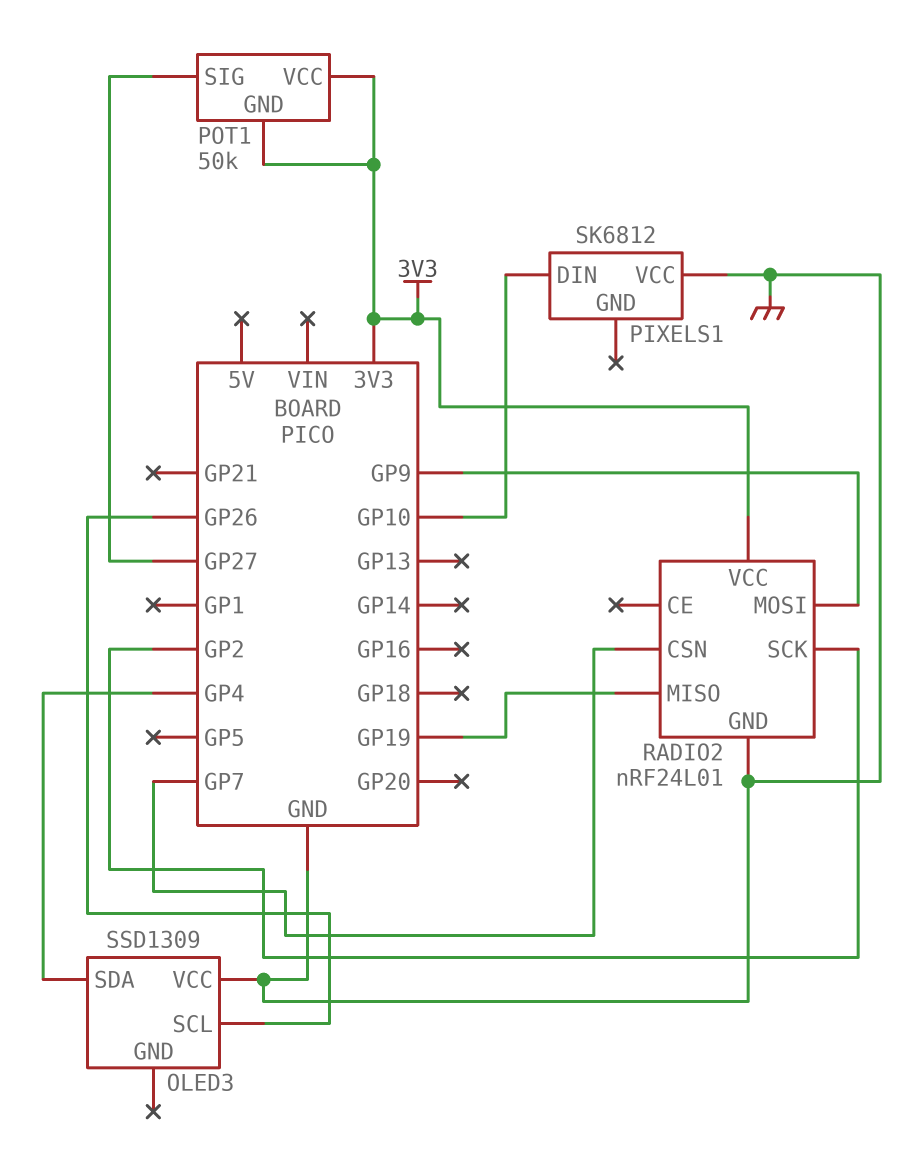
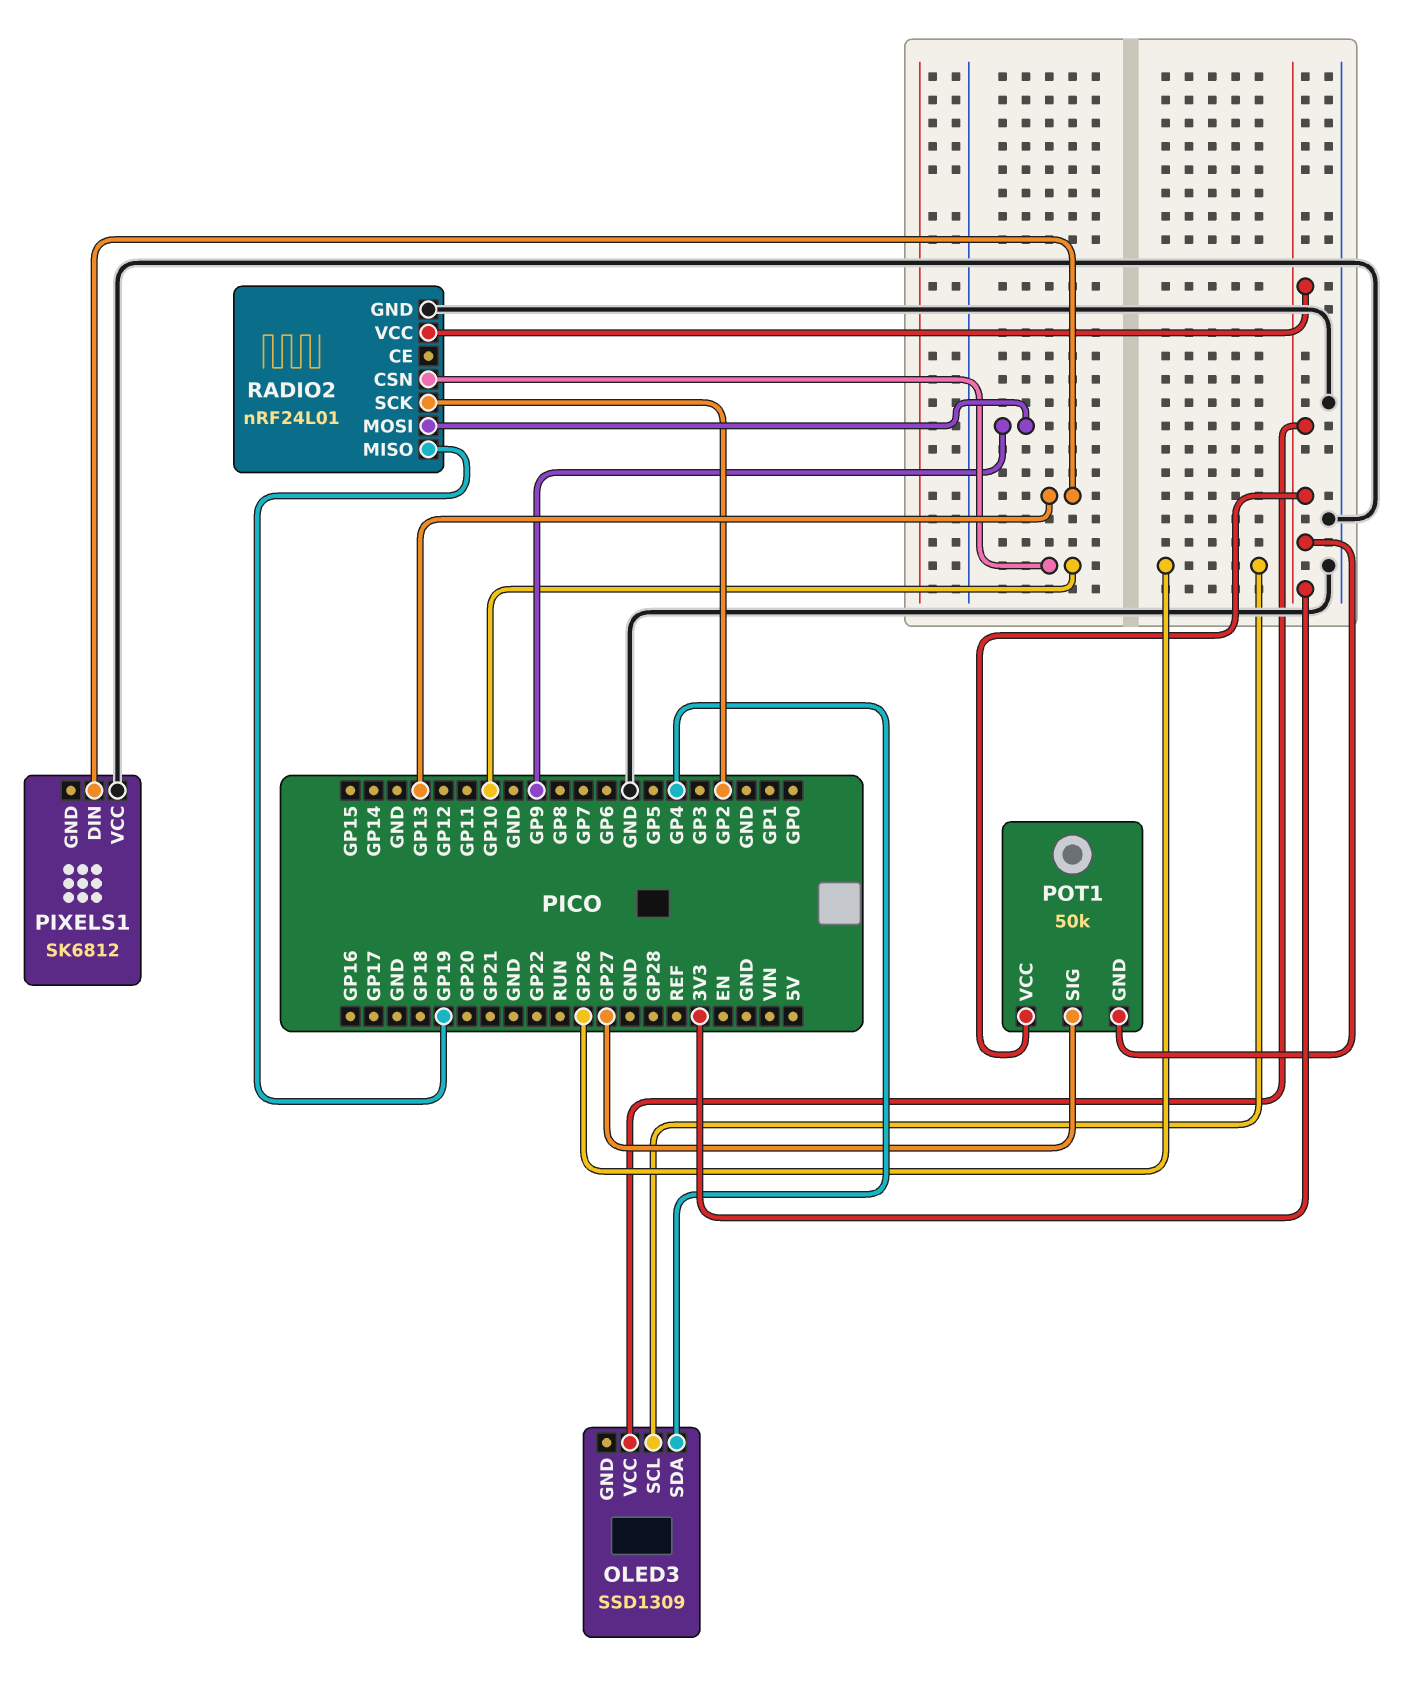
OLED3 pin VCC: GND -> 3V3
PIXELS1 pin DIN: GP10 -> GP13
RADIO2 pin CSN: GP7 -> GP10

